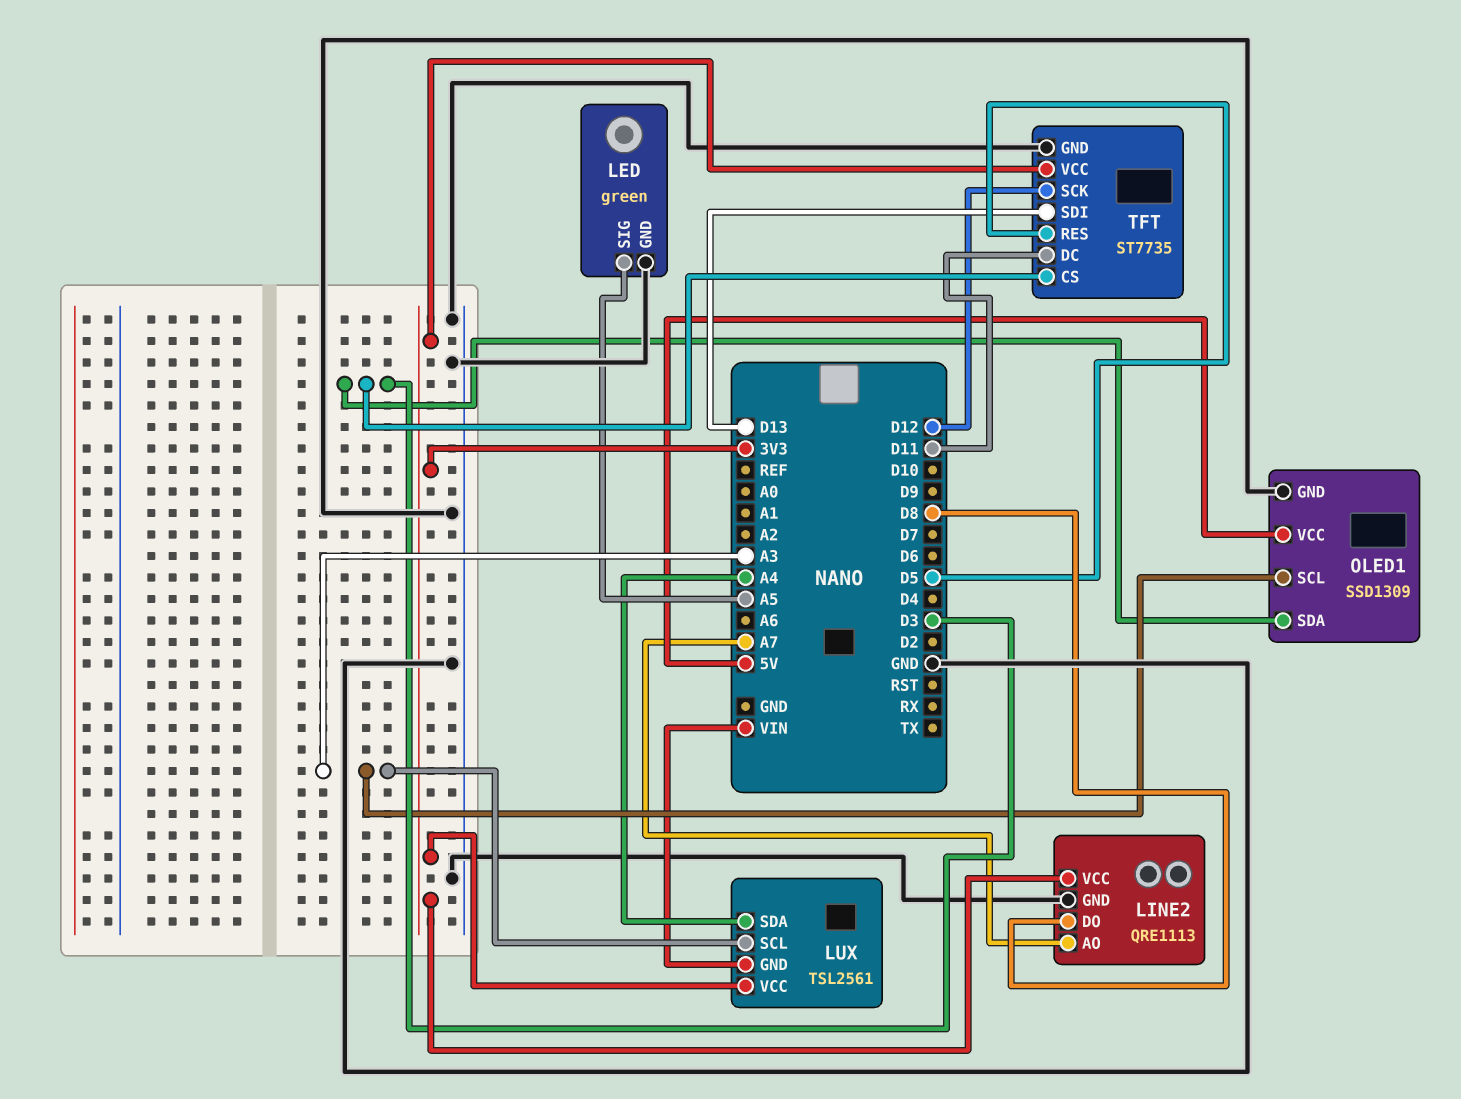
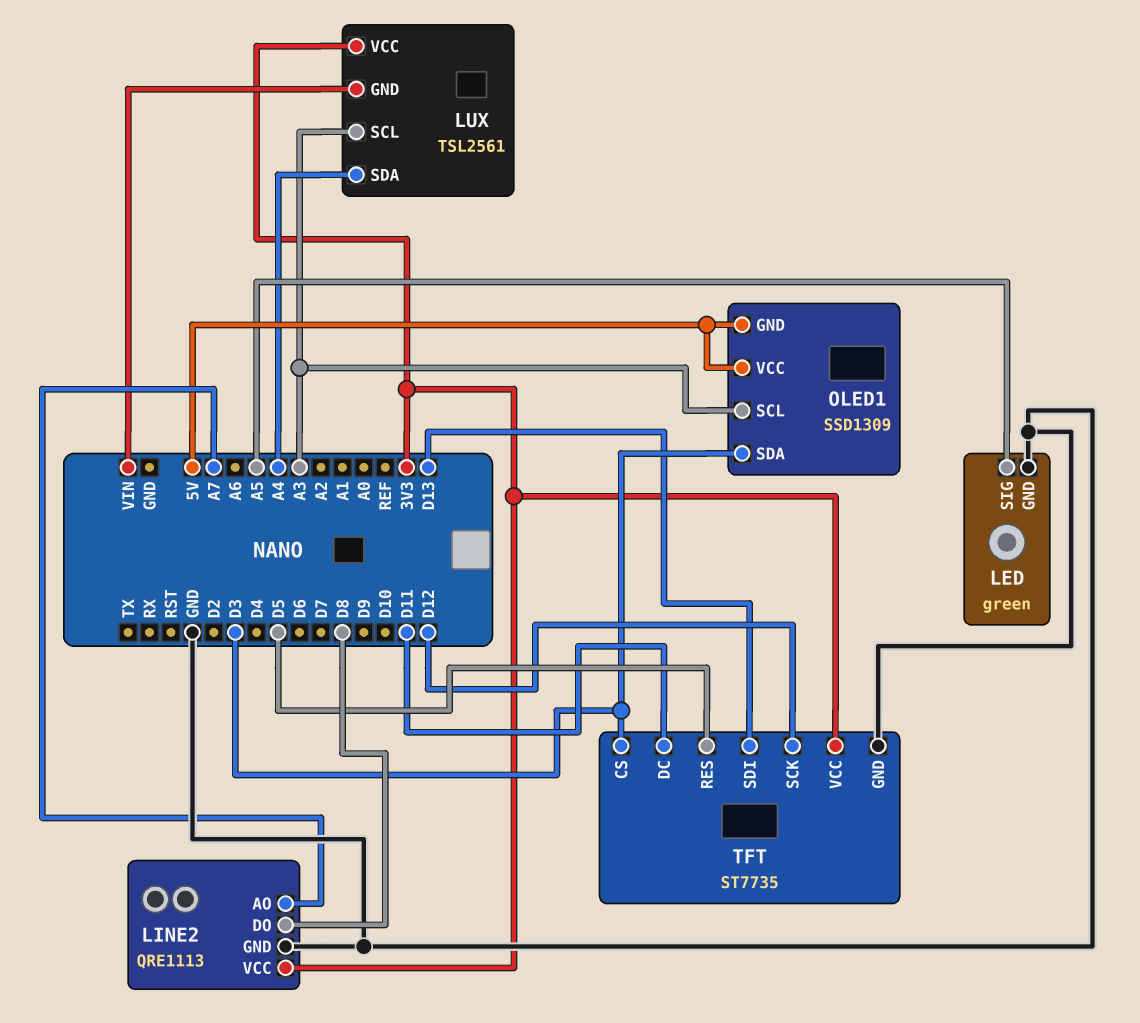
OLED1 pin GND: GND -> 5V

